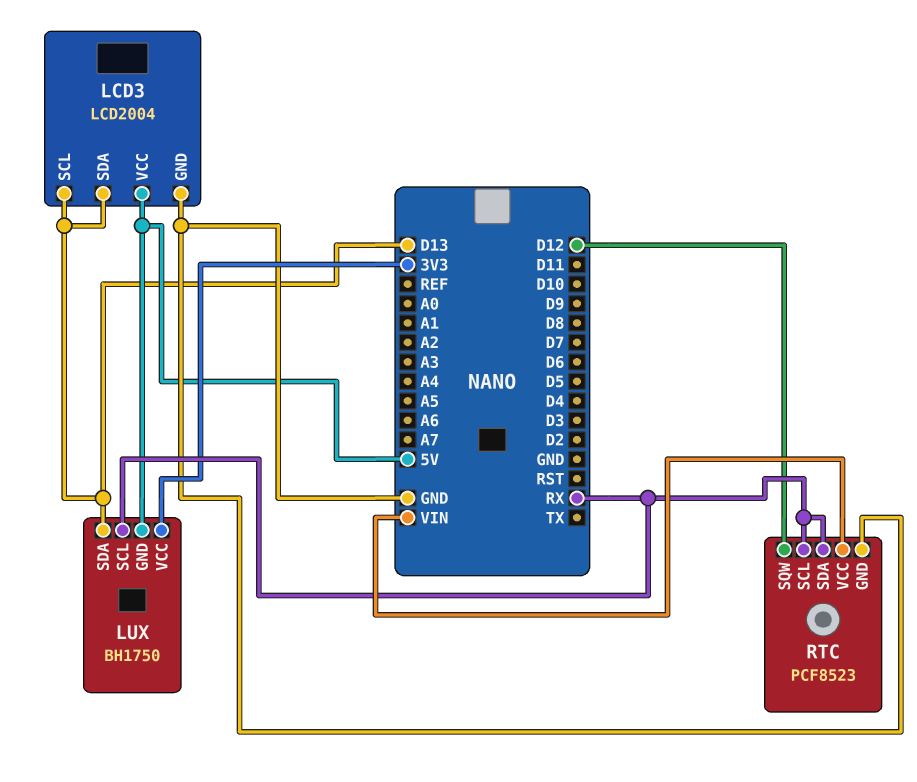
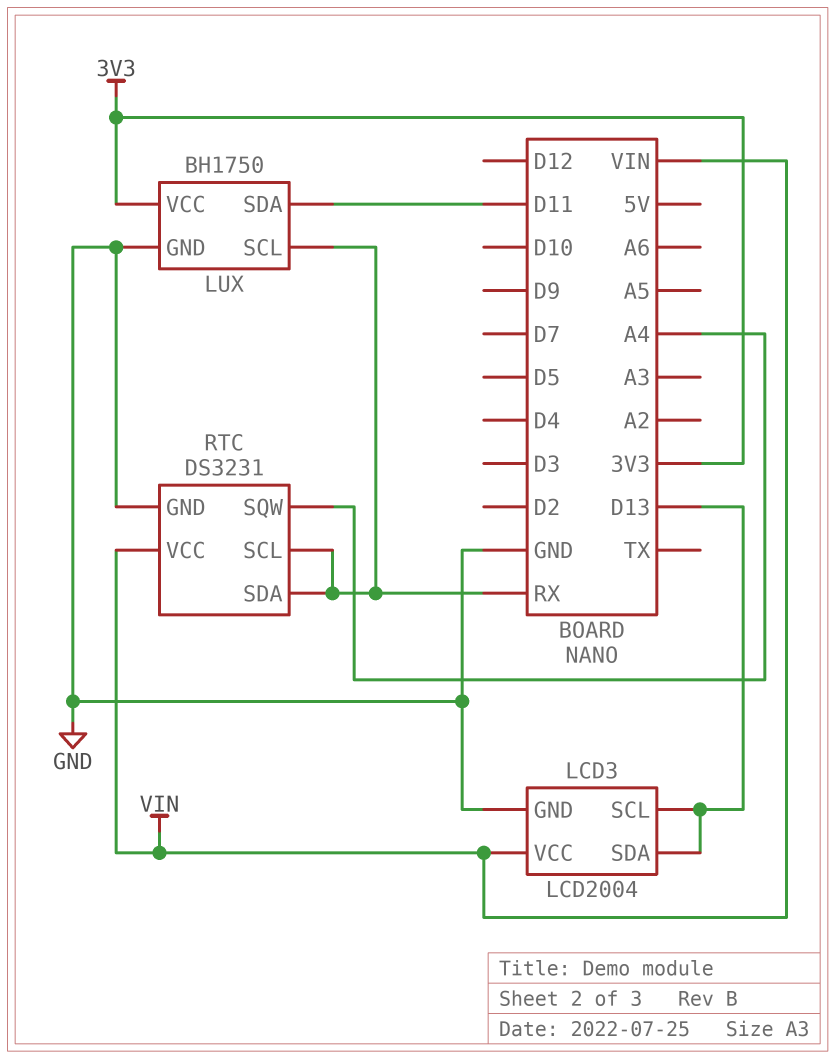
LCD3 pin VCC: 5V -> VIN
LUX pin GND: 5V -> GND
LUX pin SDA: D13 -> D11
RTC: PCF8523 -> DS3231
RTC pin SQW: D12 -> A4

